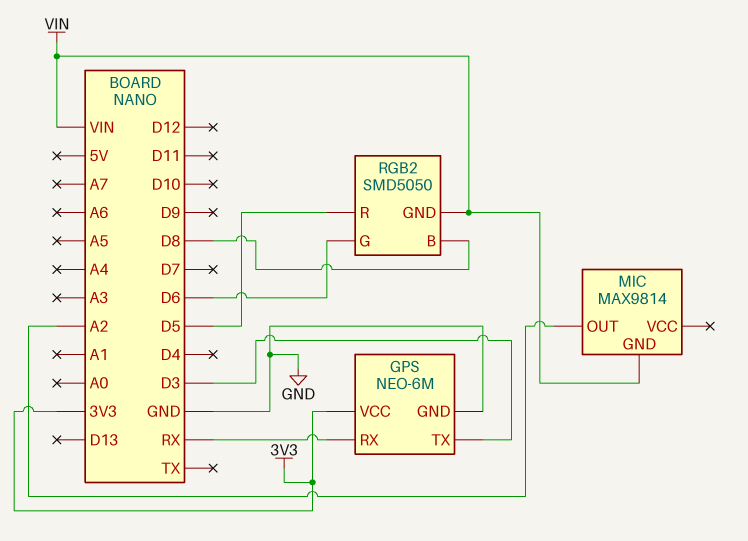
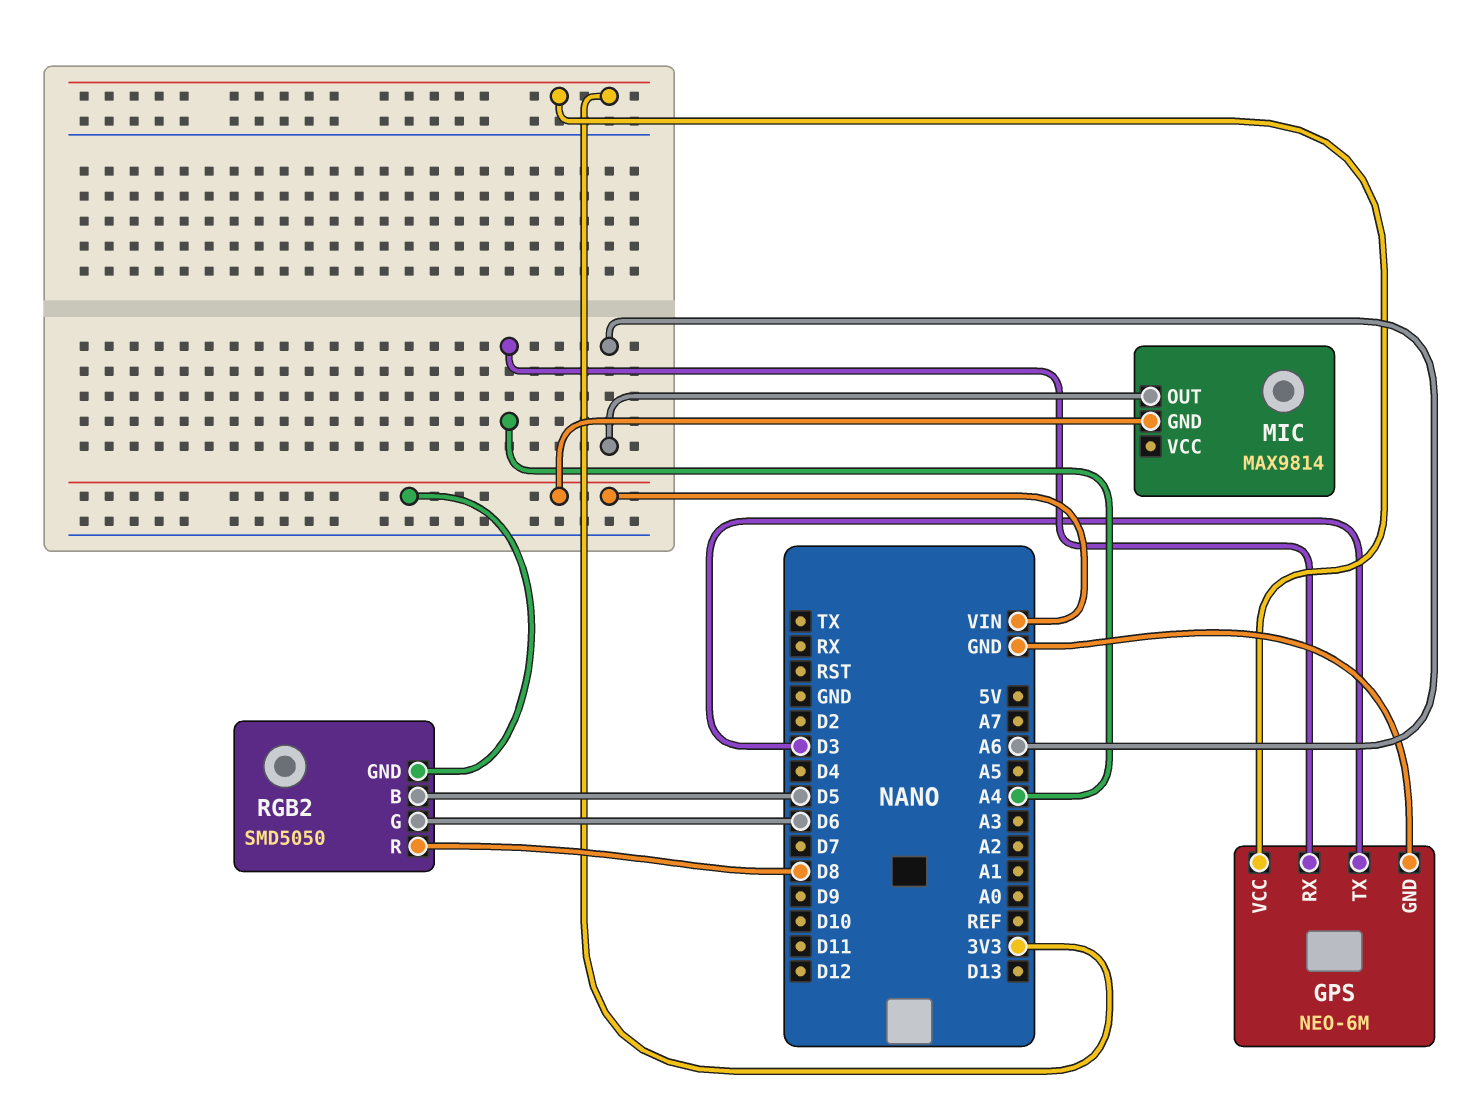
GPS pin RX: RX -> A4
MIC pin OUT: A2 -> A6
RGB2 pin B: D8 -> D5
RGB2 pin R: D5 -> D8

